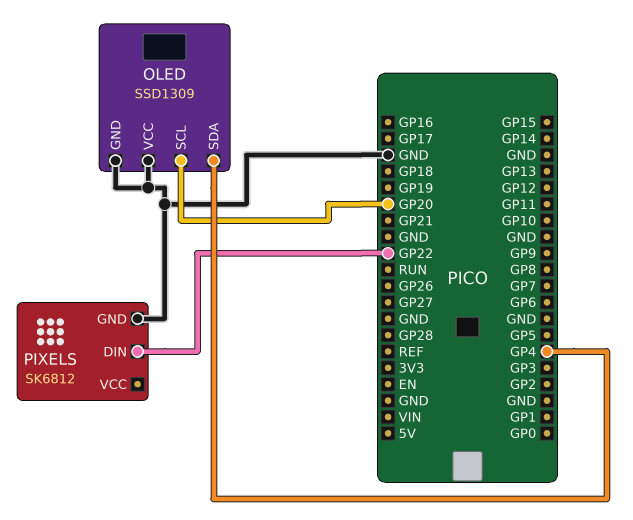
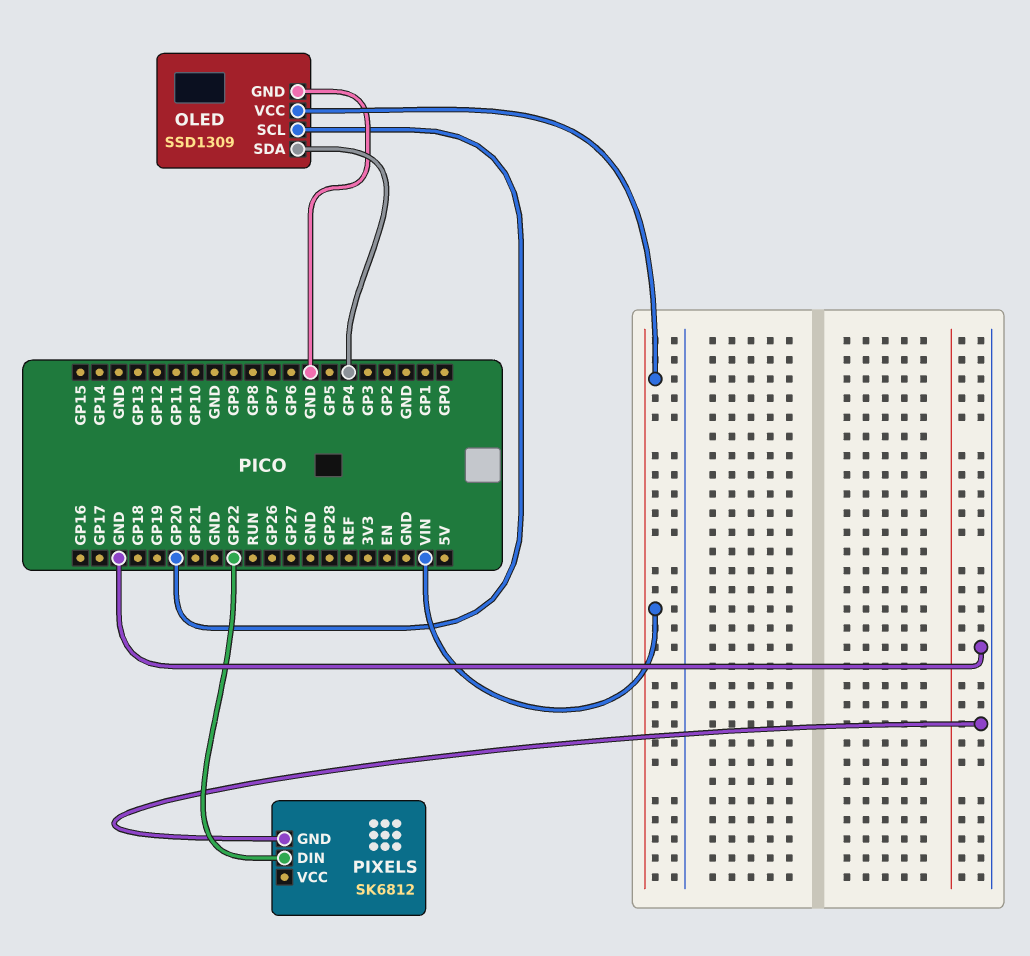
OLED pin VCC: GND -> VIN

